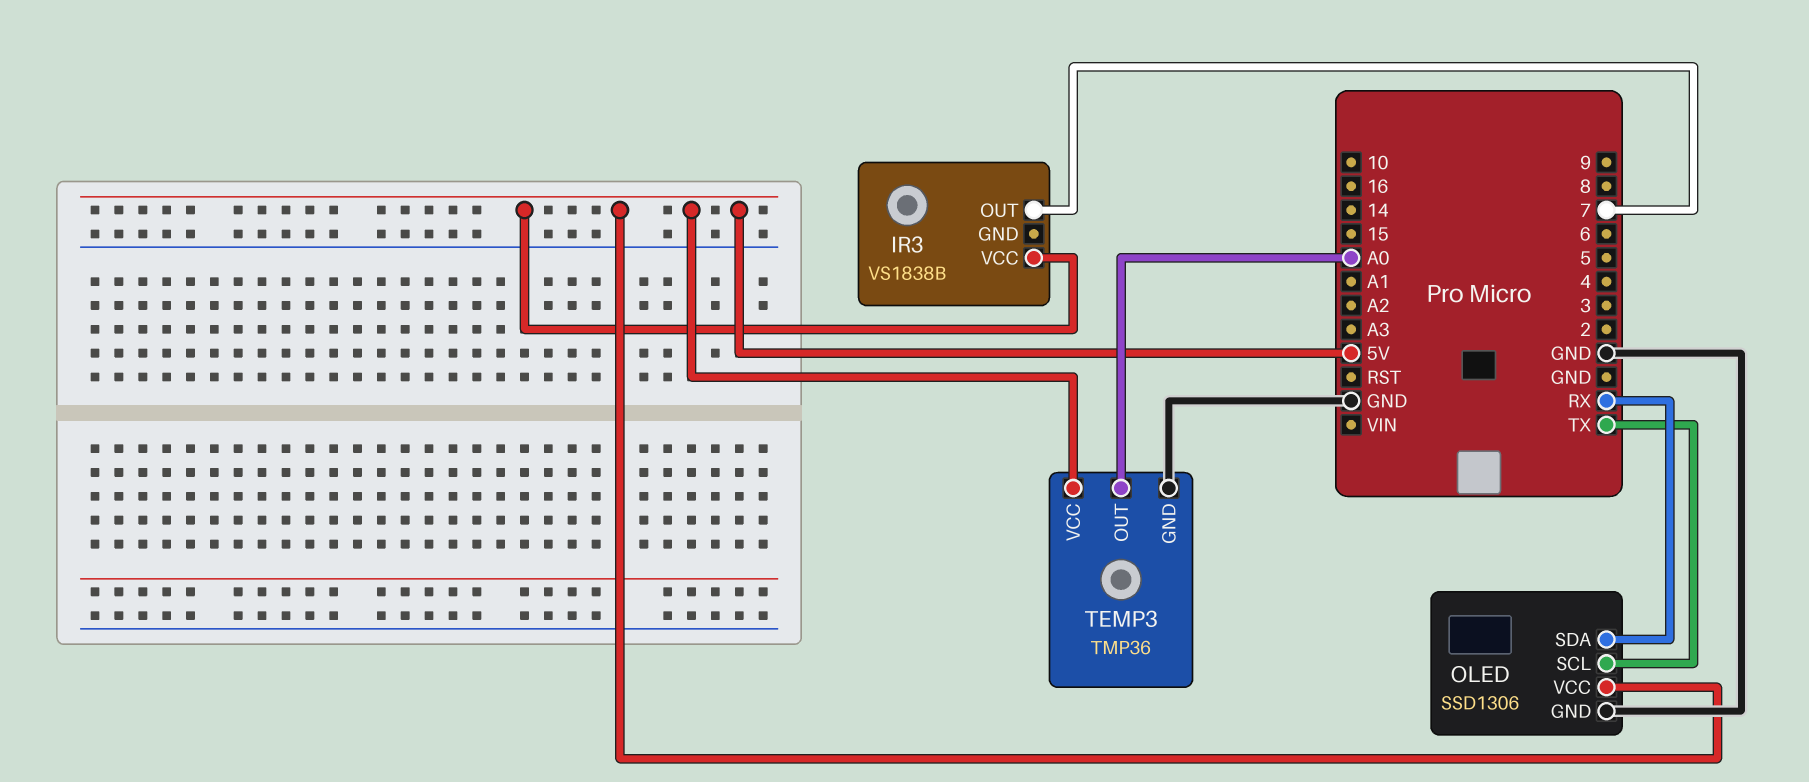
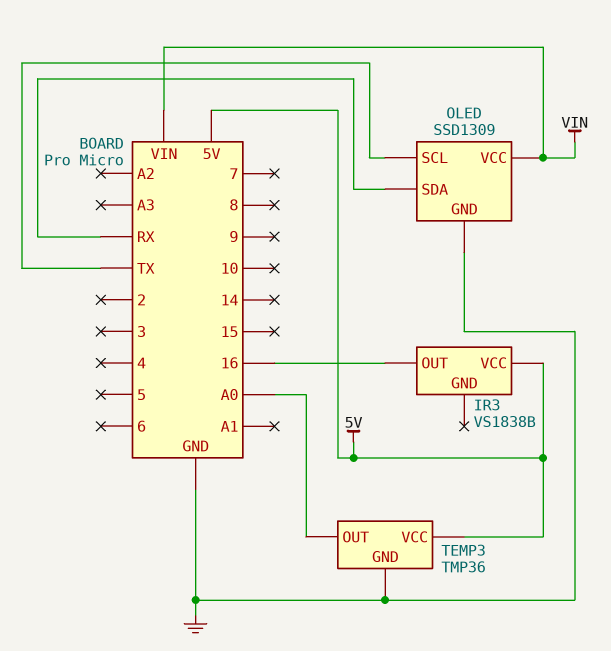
IR3 pin OUT: 7 -> 16
OLED: SSD1306 -> SSD1309
OLED pin VCC: 5V -> VIN

